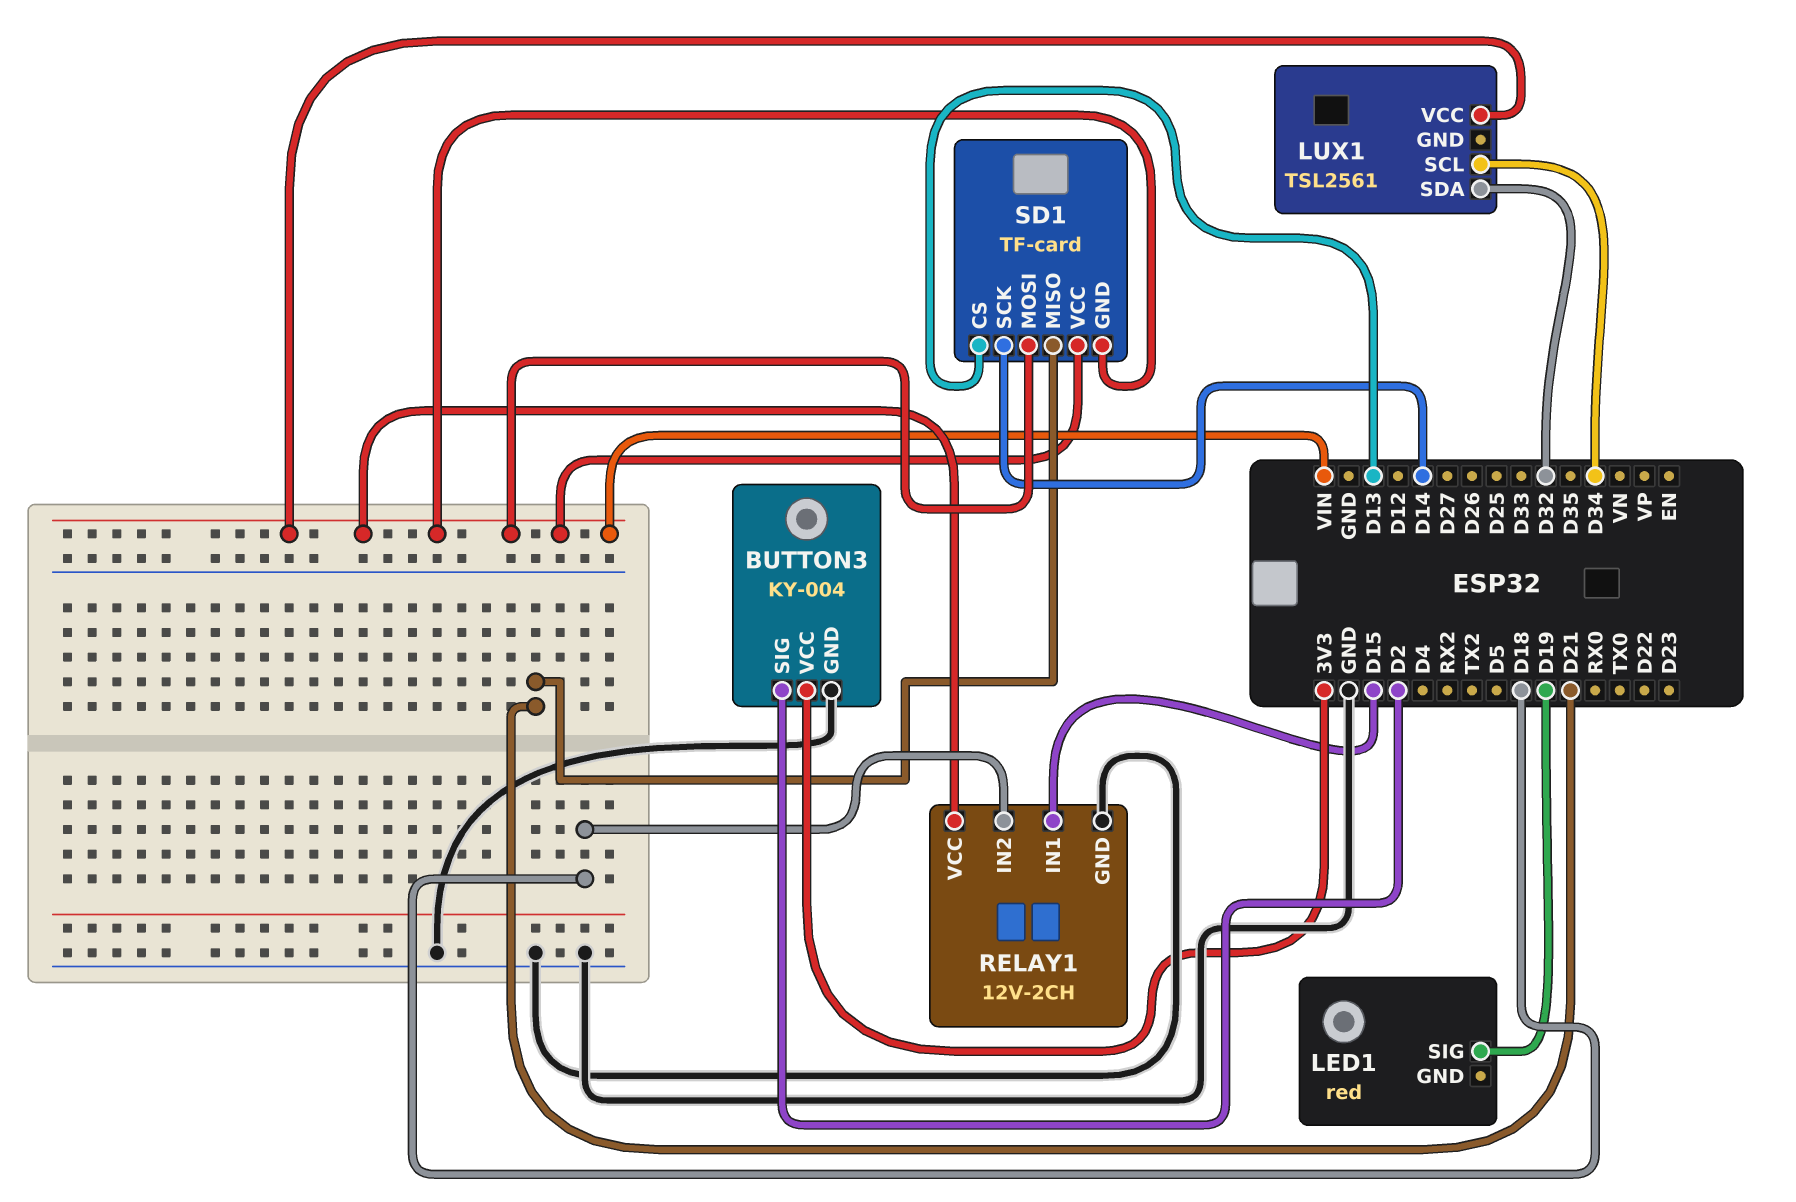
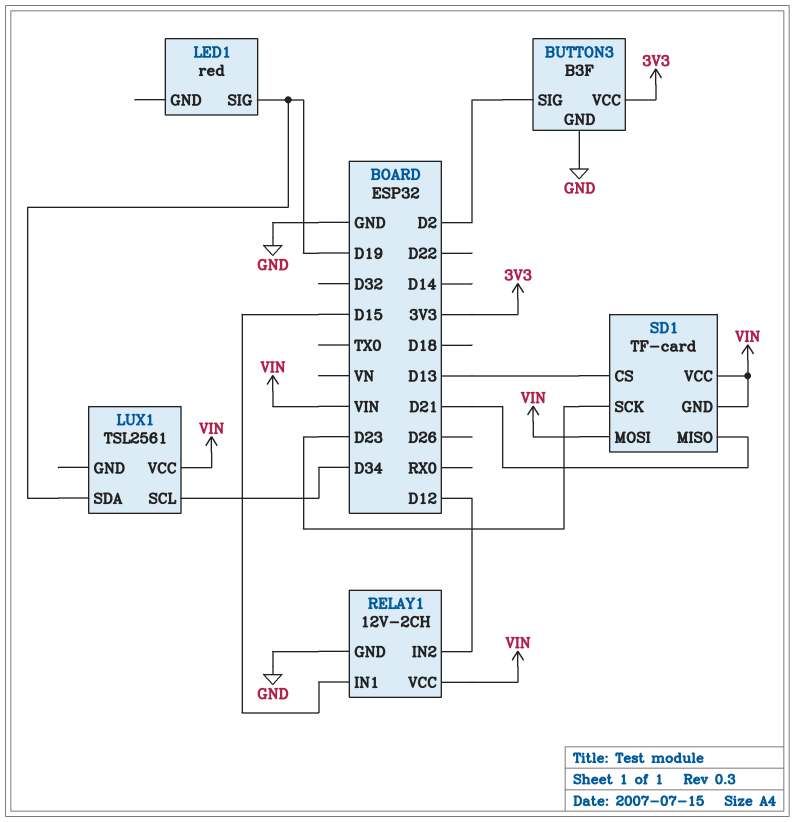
BUTTON3: KY-004 -> B3F
LUX1 pin SDA: D32 -> D19
RELAY1 pin IN2: D18 -> D12
SD1 pin SCK: D14 -> D23

